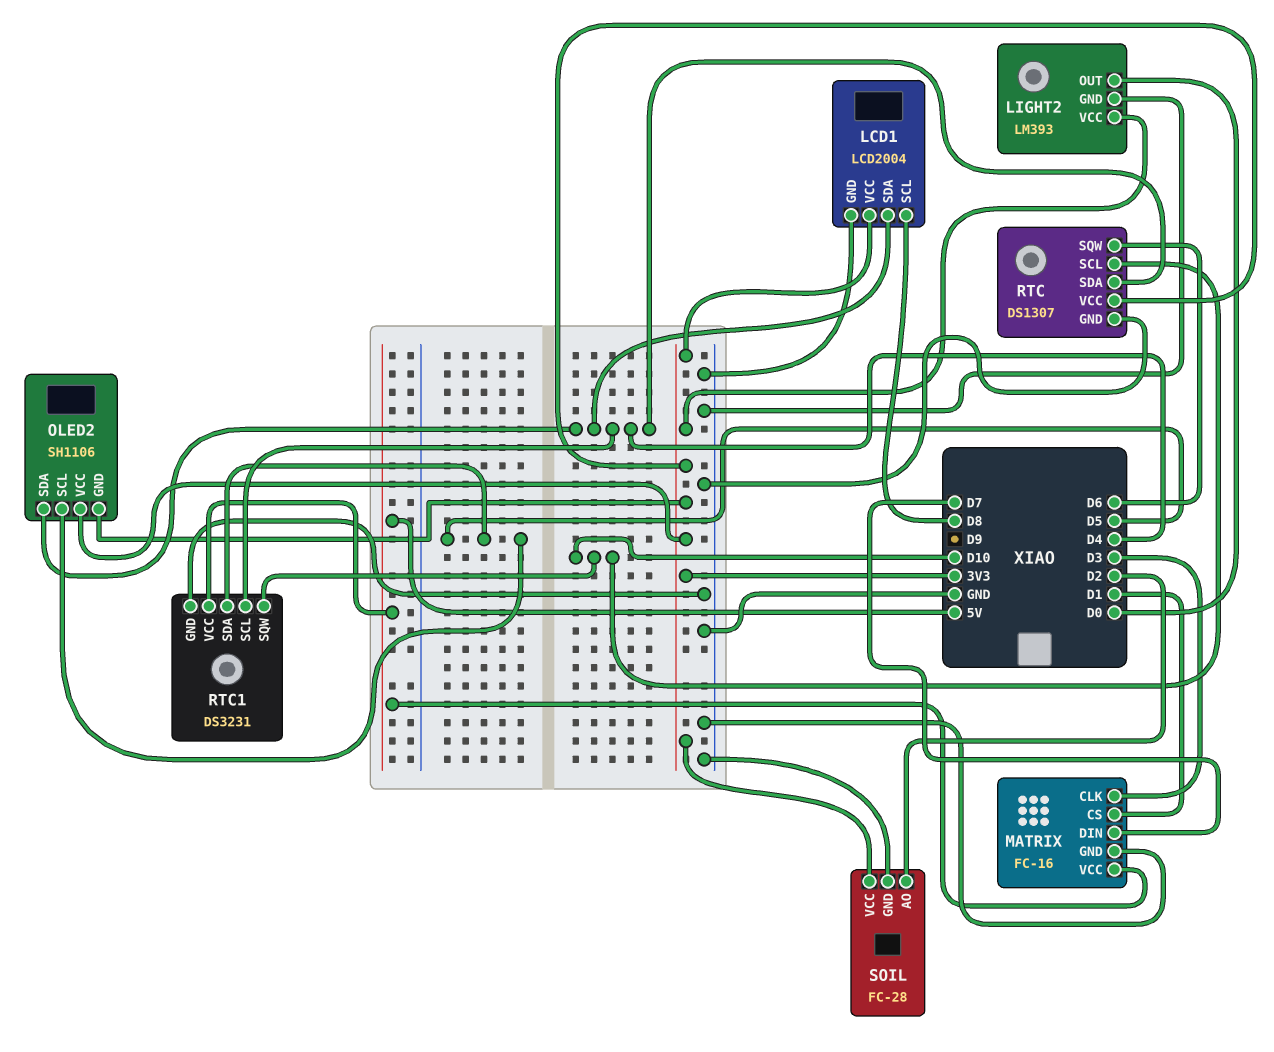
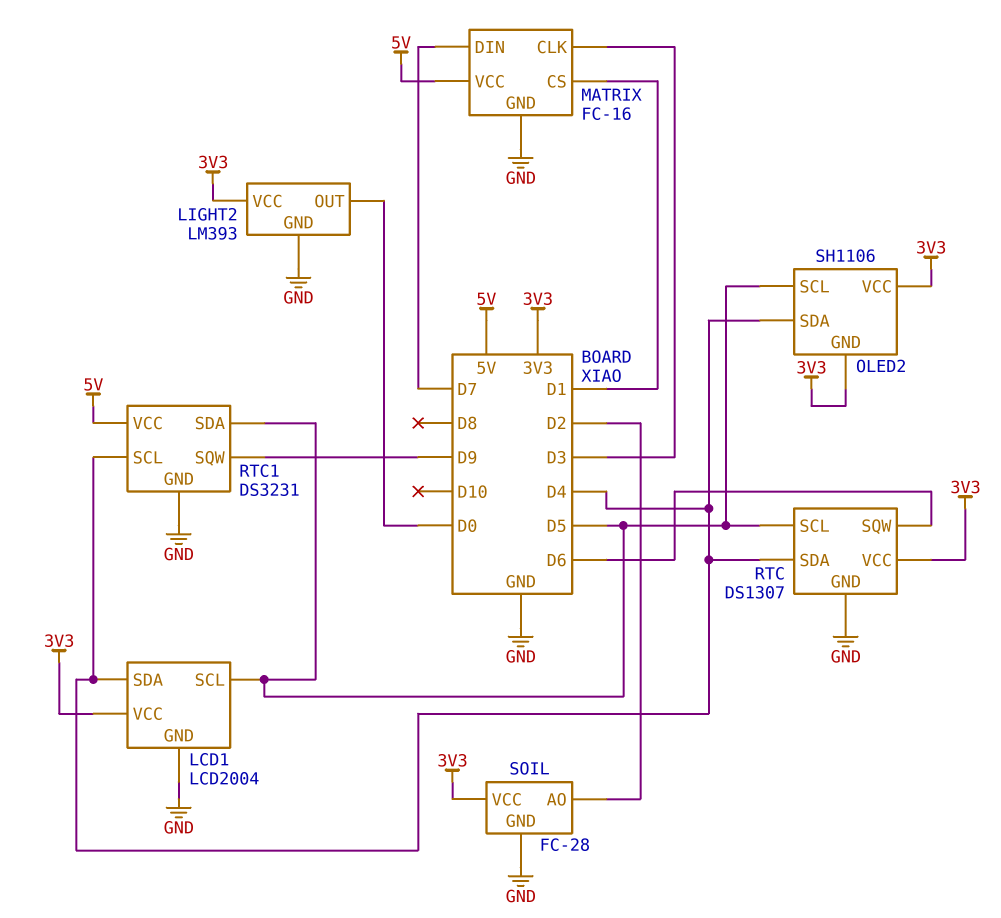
LCD1 pin SCL: D8 -> D5
RTC pin SCL: D10 -> D5
RTC1 pin SQW: D10 -> D9

